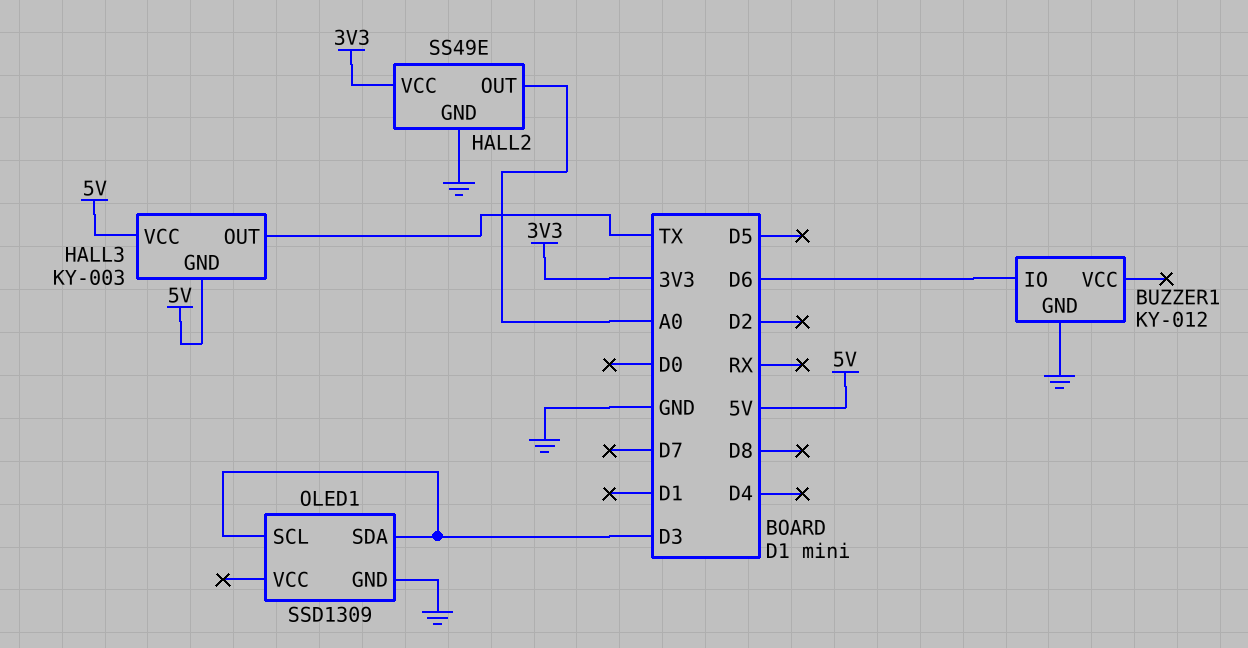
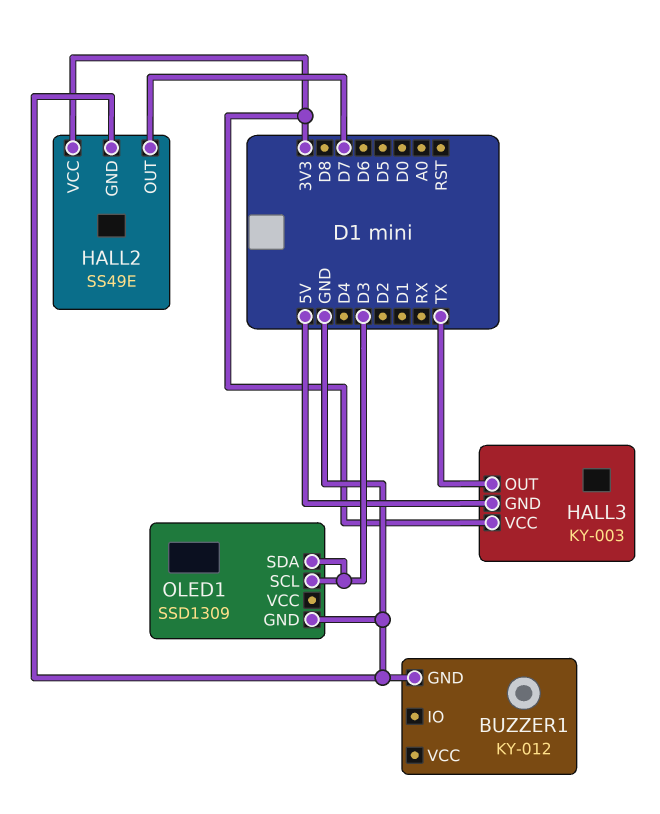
BUZZER1 pin IO: D6 -> none
HALL2 pin OUT: A0 -> D7
HALL3 pin VCC: 5V -> 3V3

